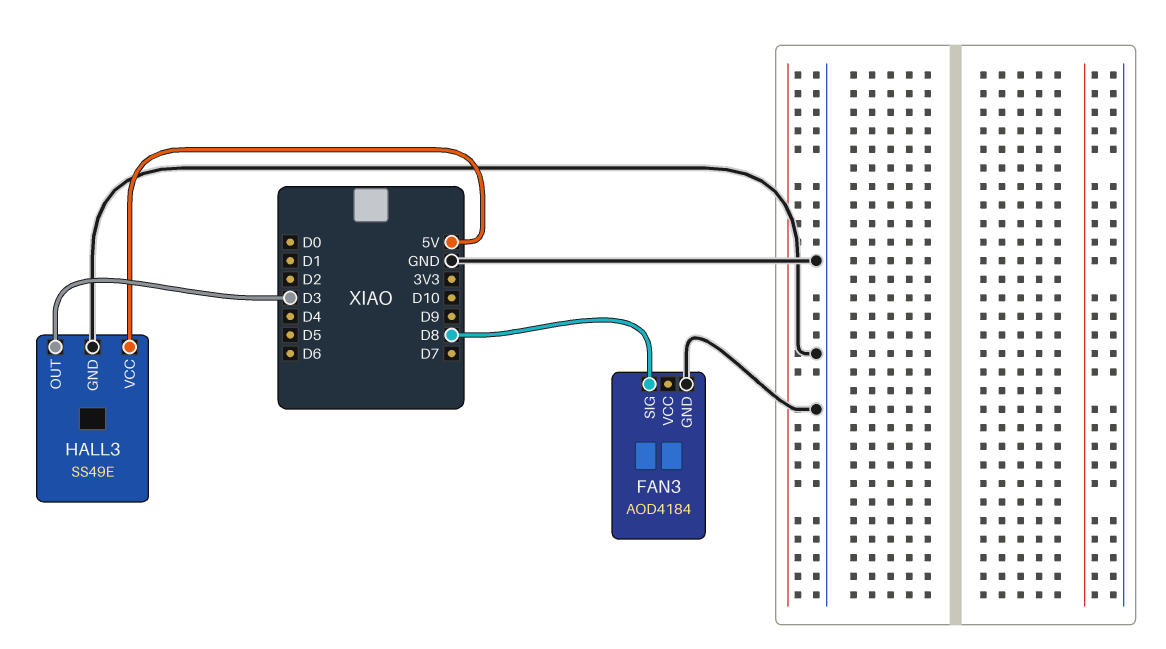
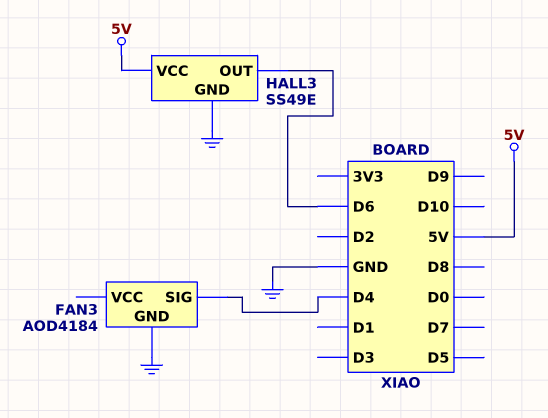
FAN3 pin SIG: D8 -> D4
HALL3 pin OUT: D3 -> D6

